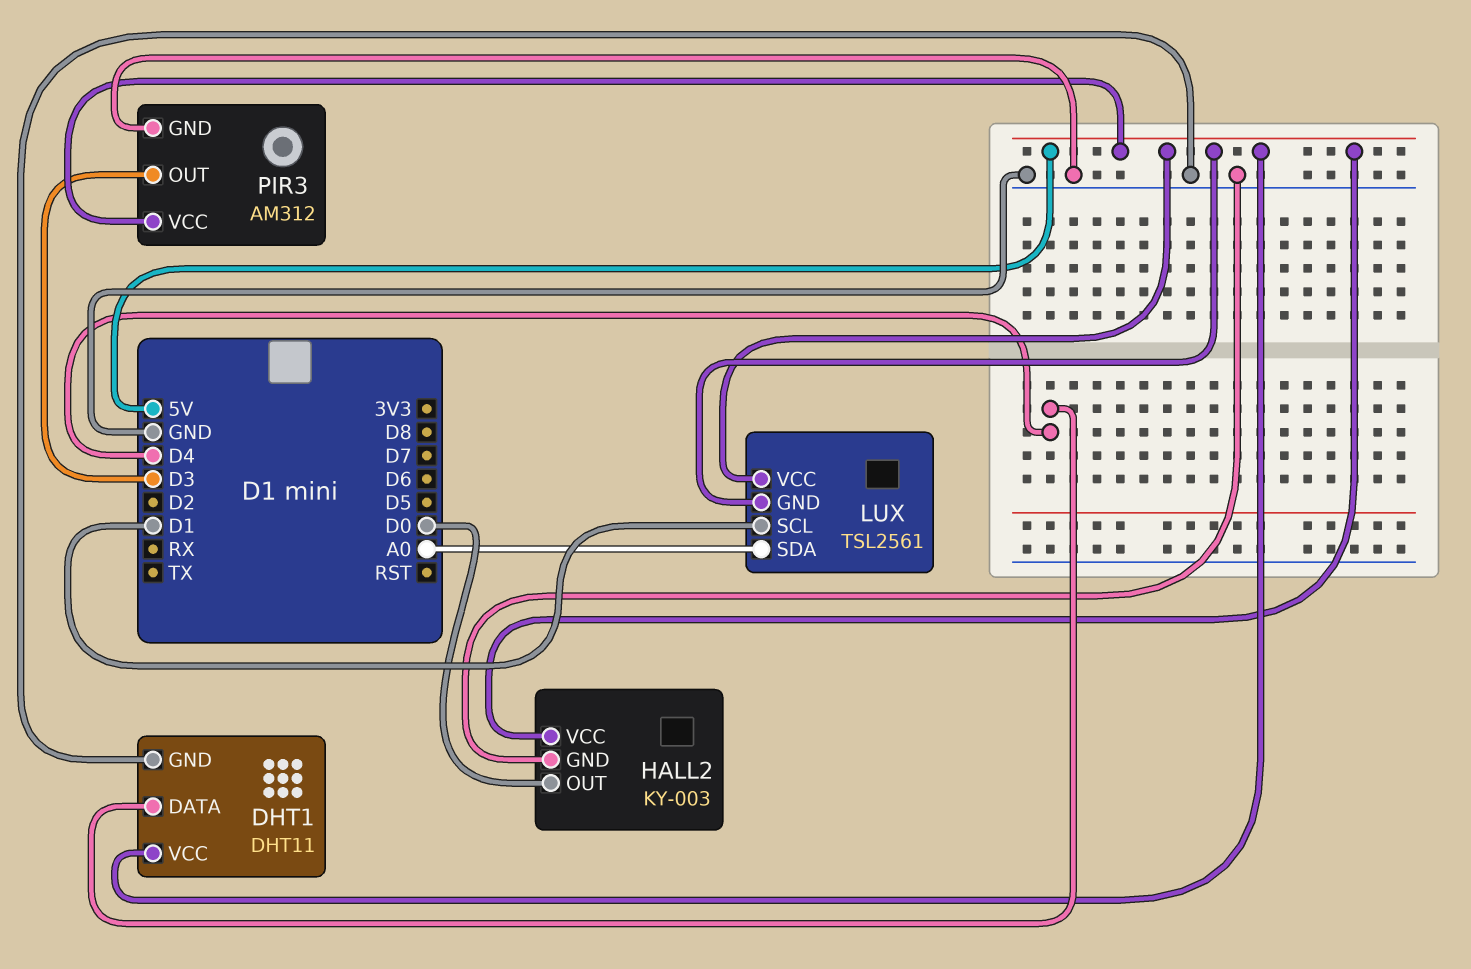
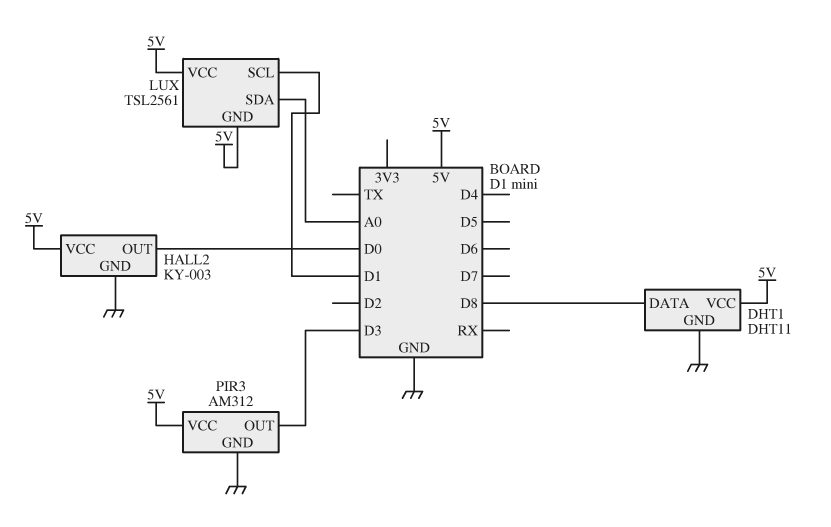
DHT1 pin DATA: D4 -> D8

